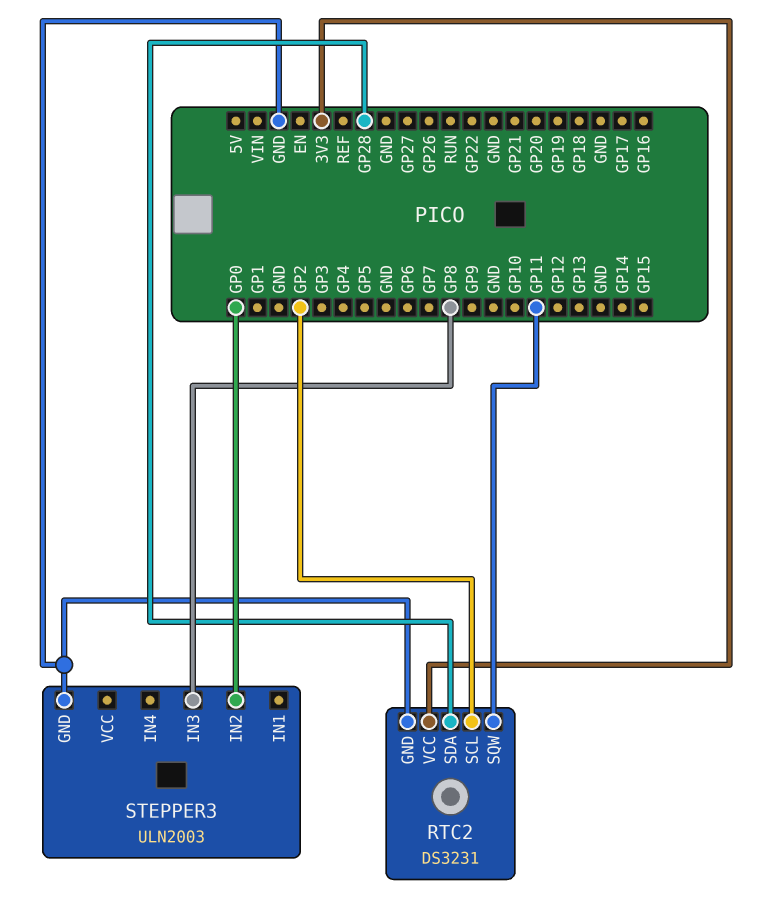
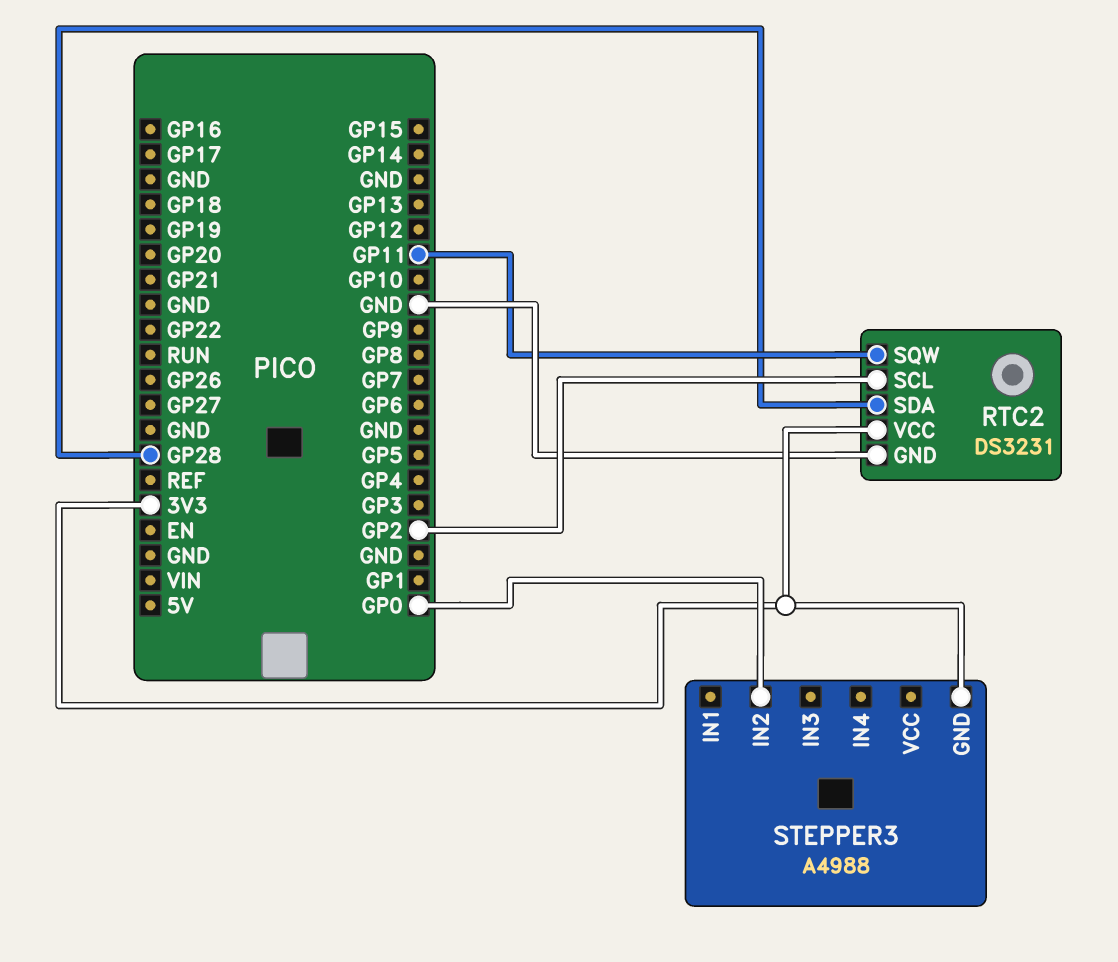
STEPPER3: ULN2003 -> A4988
STEPPER3 pin GND: GND -> 3V3
STEPPER3 pin IN3: GP8 -> none

